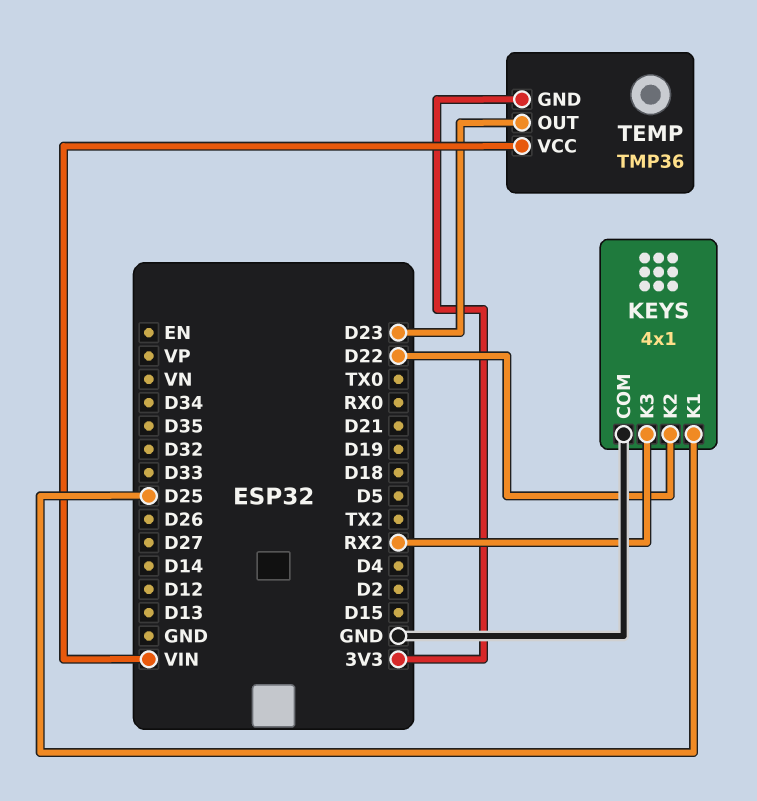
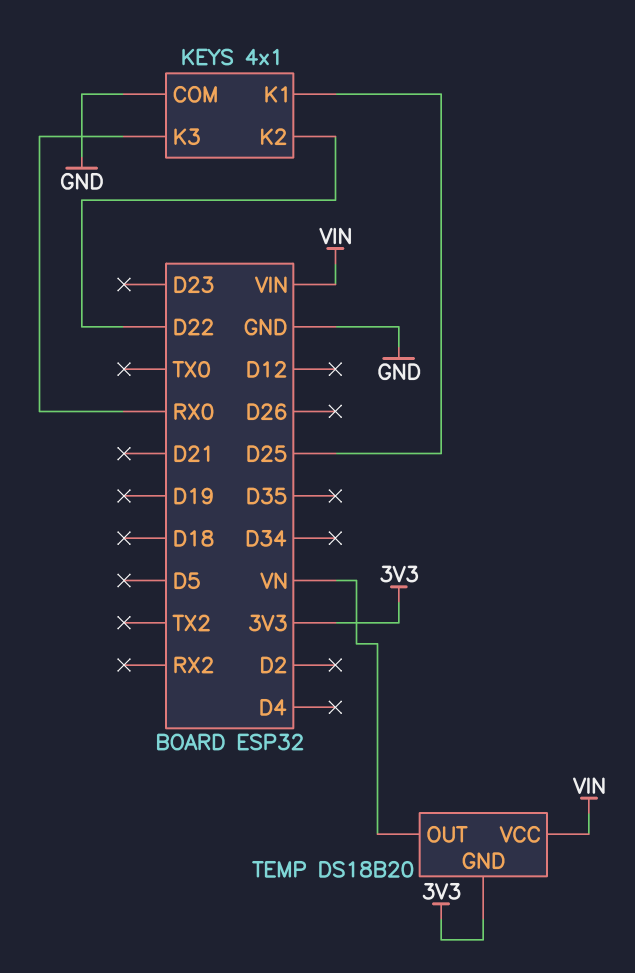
KEYS pin K3: RX2 -> RX0
TEMP: TMP36 -> DS18B20
TEMP pin OUT: D23 -> VN

